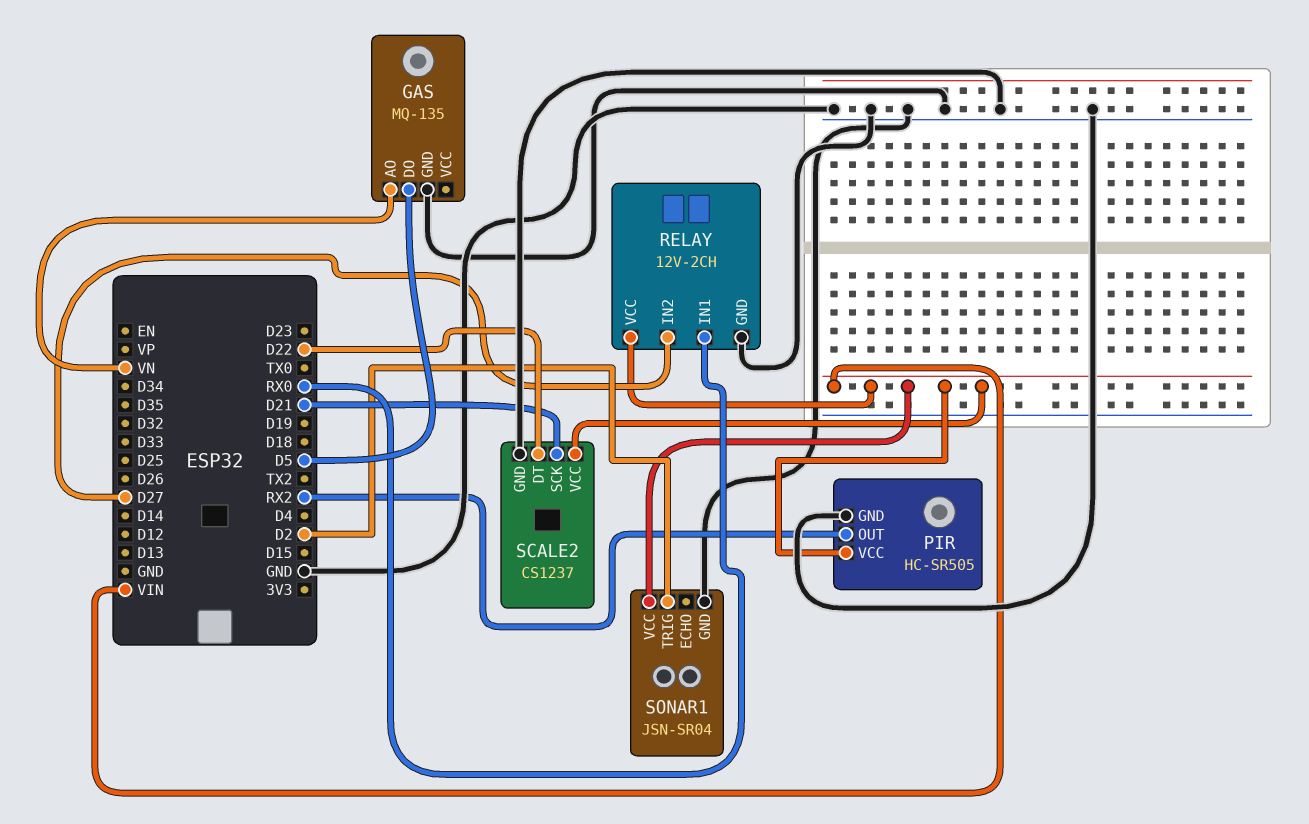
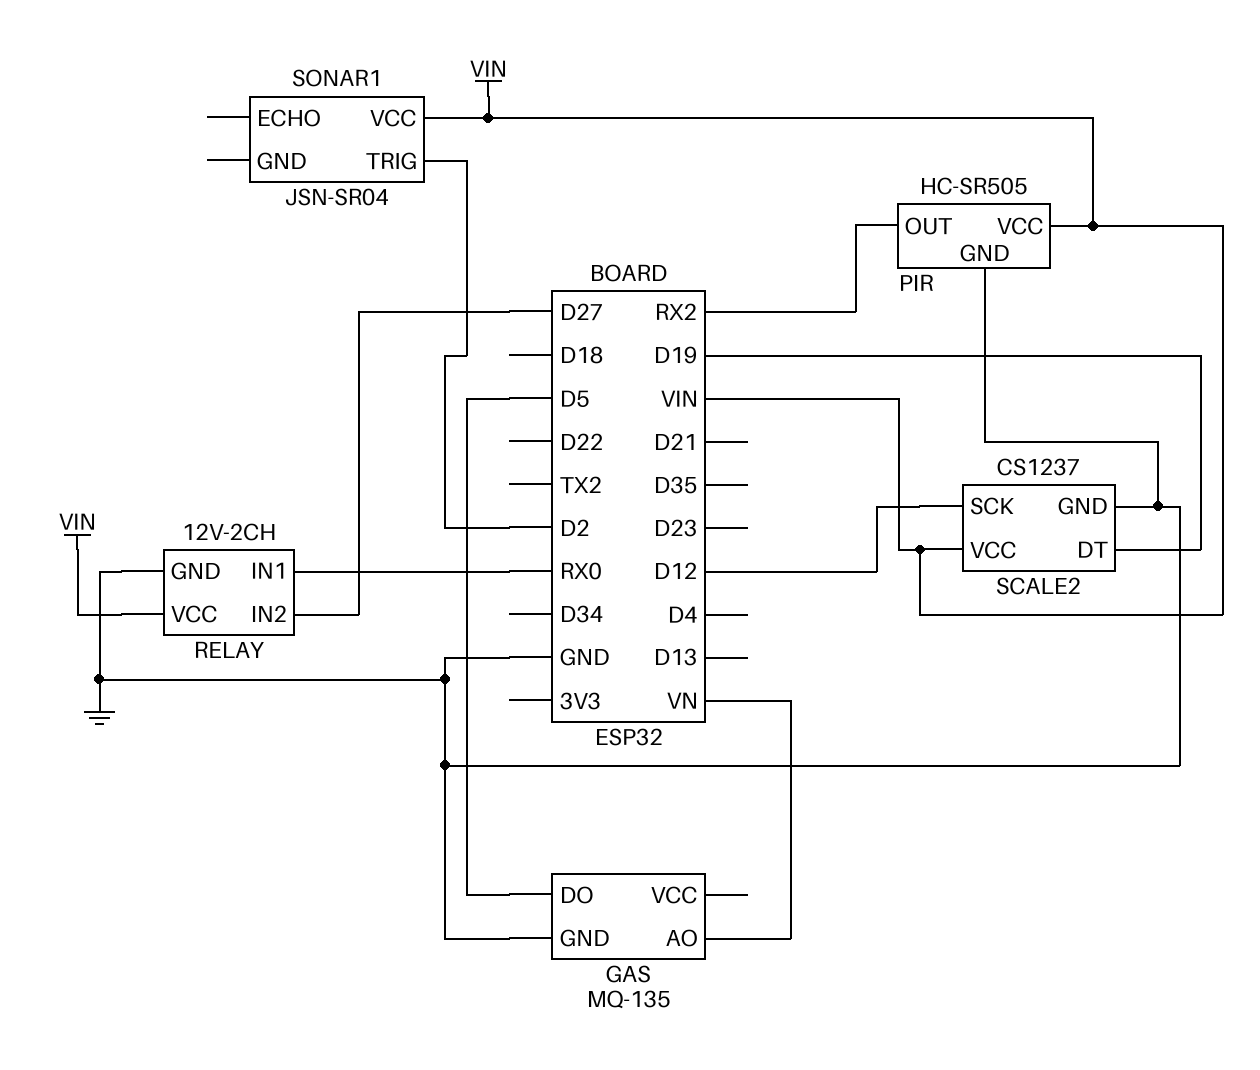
SCALE2 pin DT: D22 -> D19
SCALE2 pin SCK: D21 -> D12
SONAR1 pin GND: GND -> none

